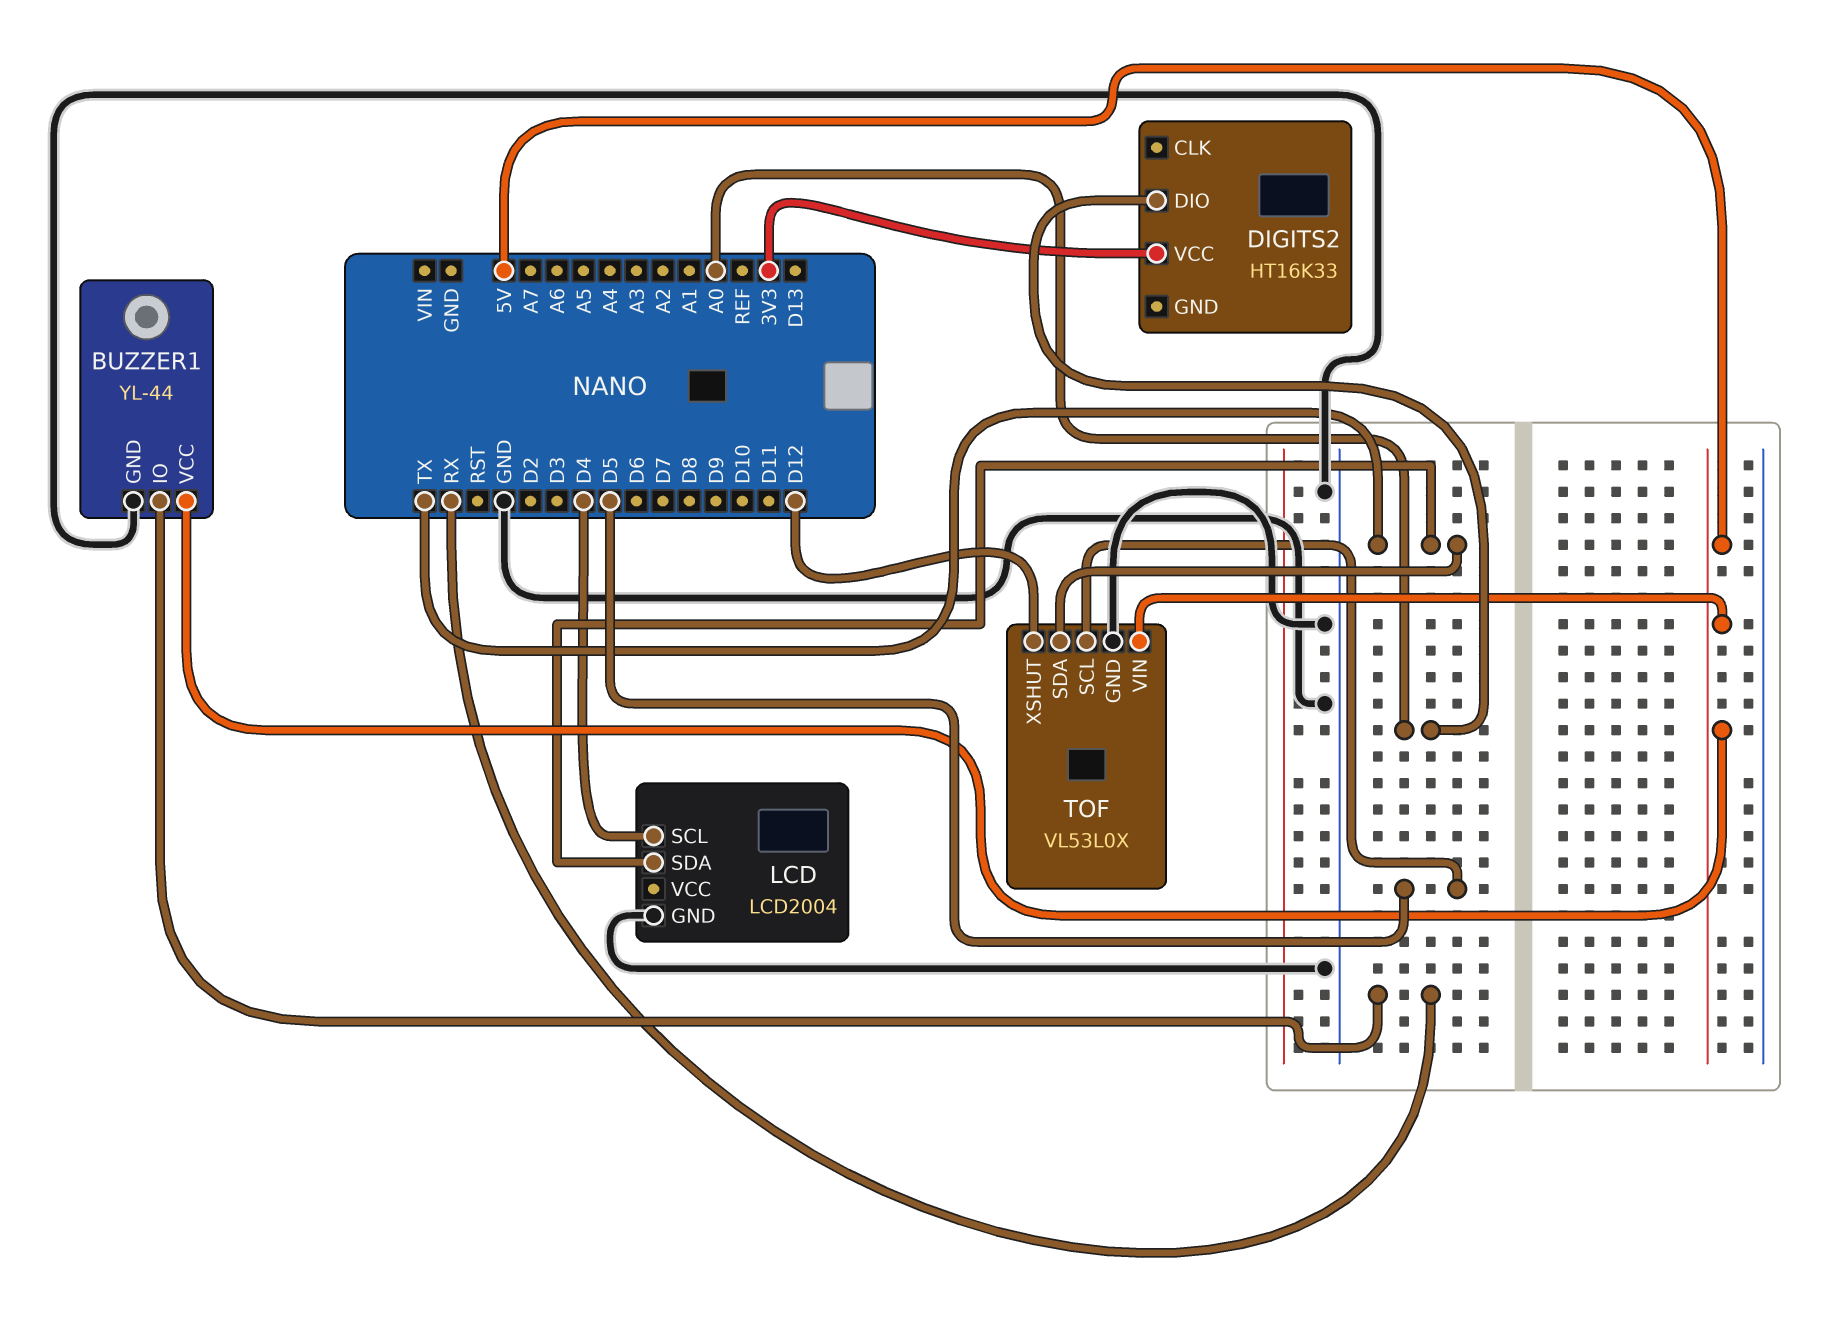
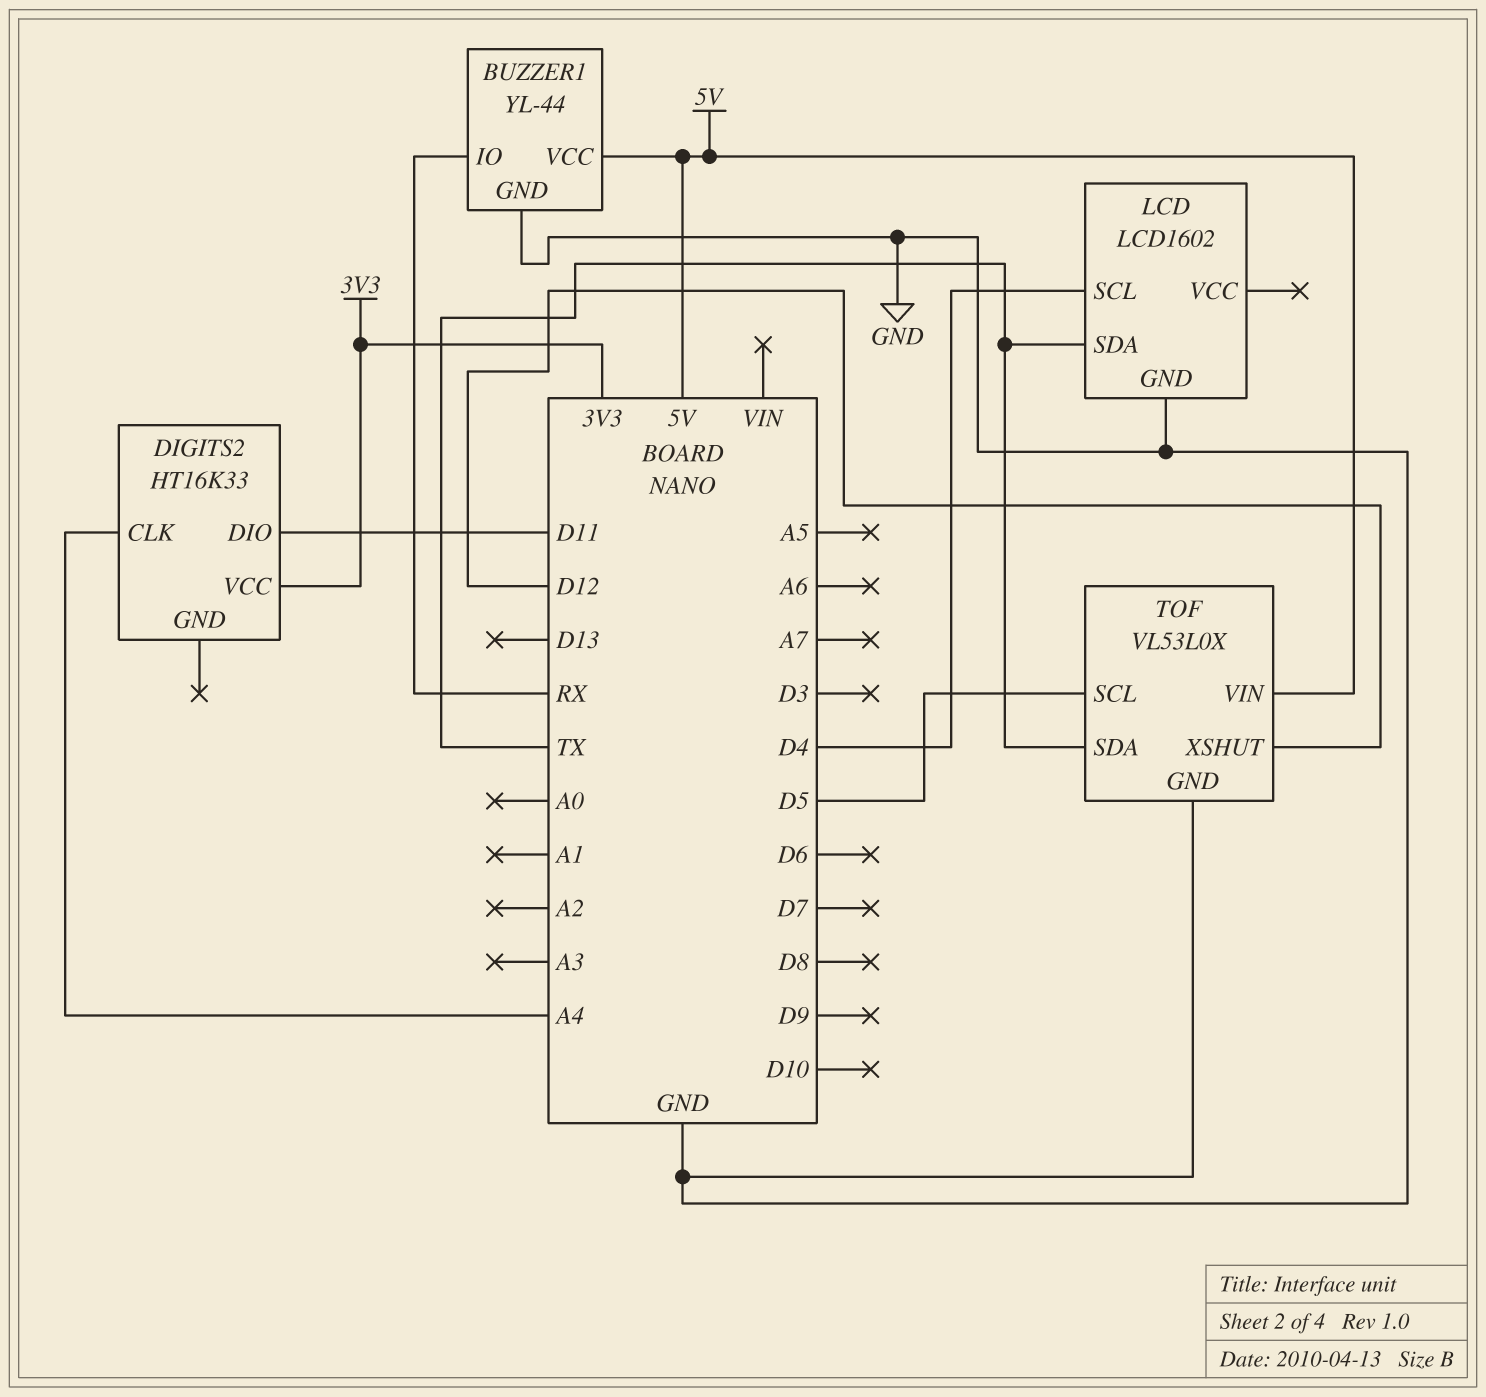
DIGITS2 pin CLK: none -> A4
DIGITS2 pin DIO: A0 -> D11
LCD: LCD2004 -> LCD1602

